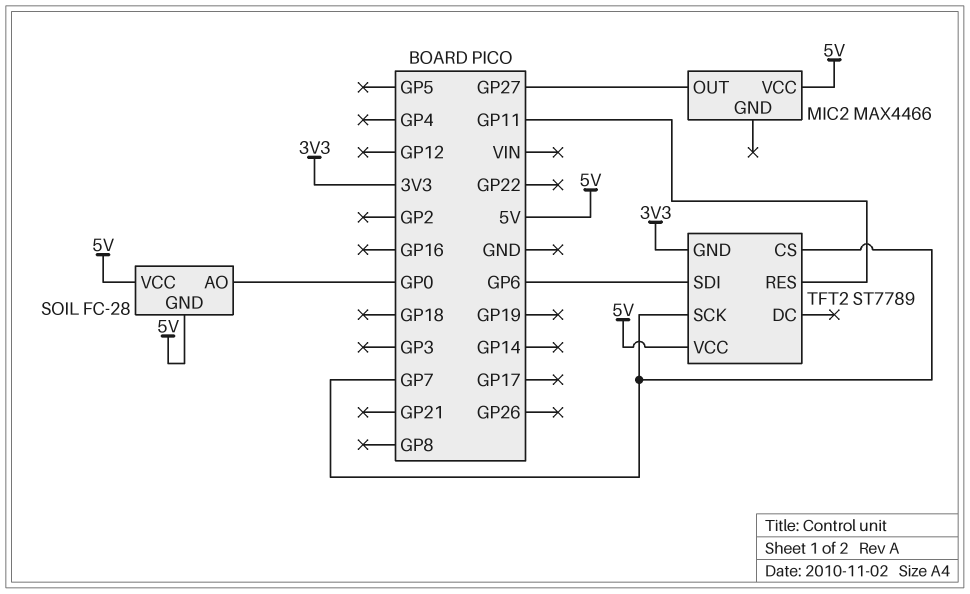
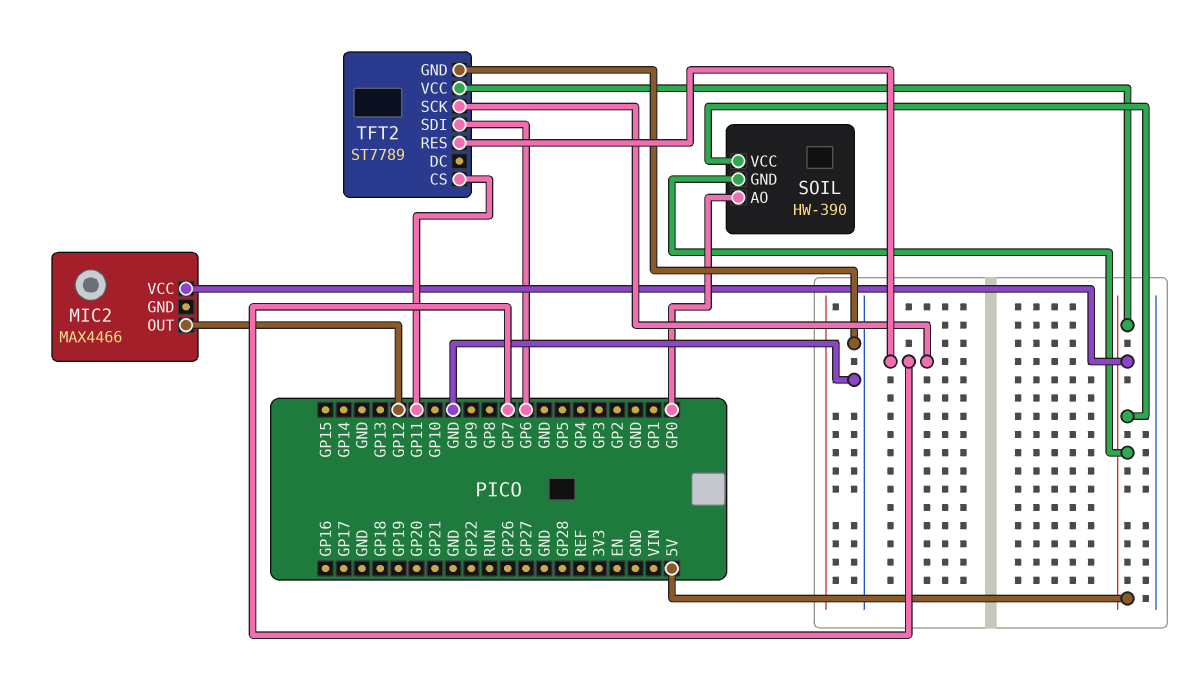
MIC2 pin OUT: GP27 -> GP12
SOIL: FC-28 -> HW-390
TFT2 pin CS: GP7 -> GP11
TFT2 pin GND: 3V3 -> GND
TFT2 pin RES: GP11 -> GP7

